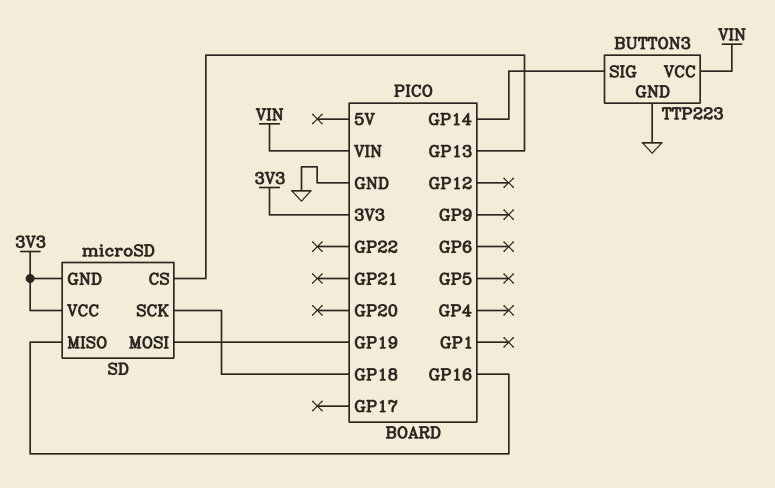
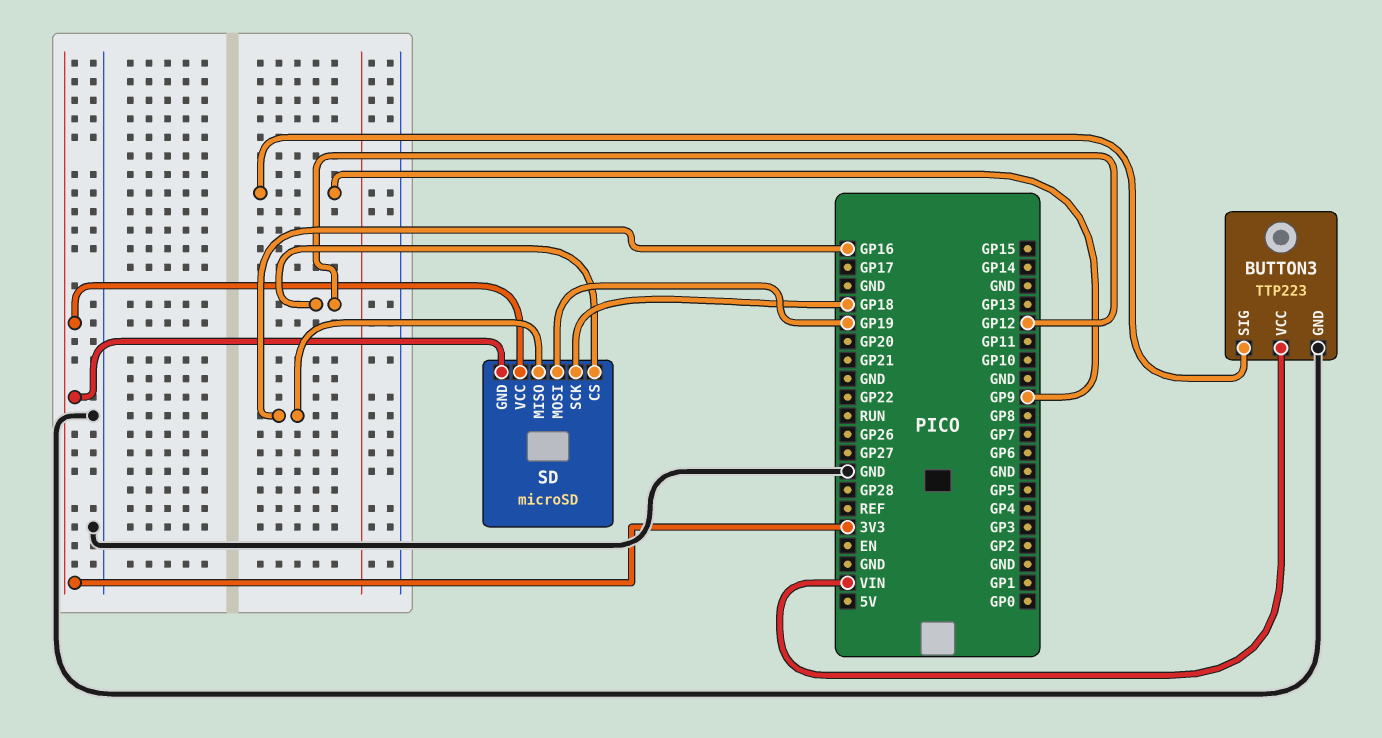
BUTTON3 pin SIG: GP14 -> GP9
SD pin CS: GP13 -> GP12

